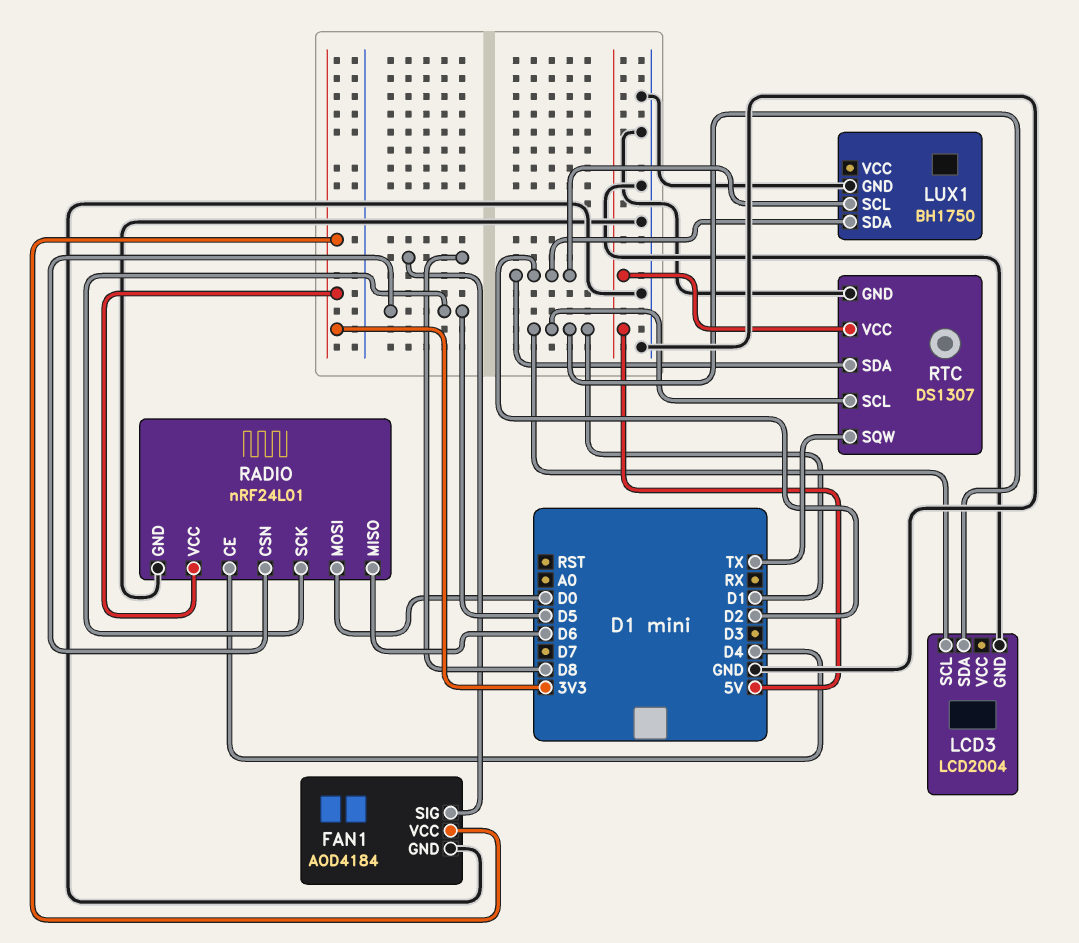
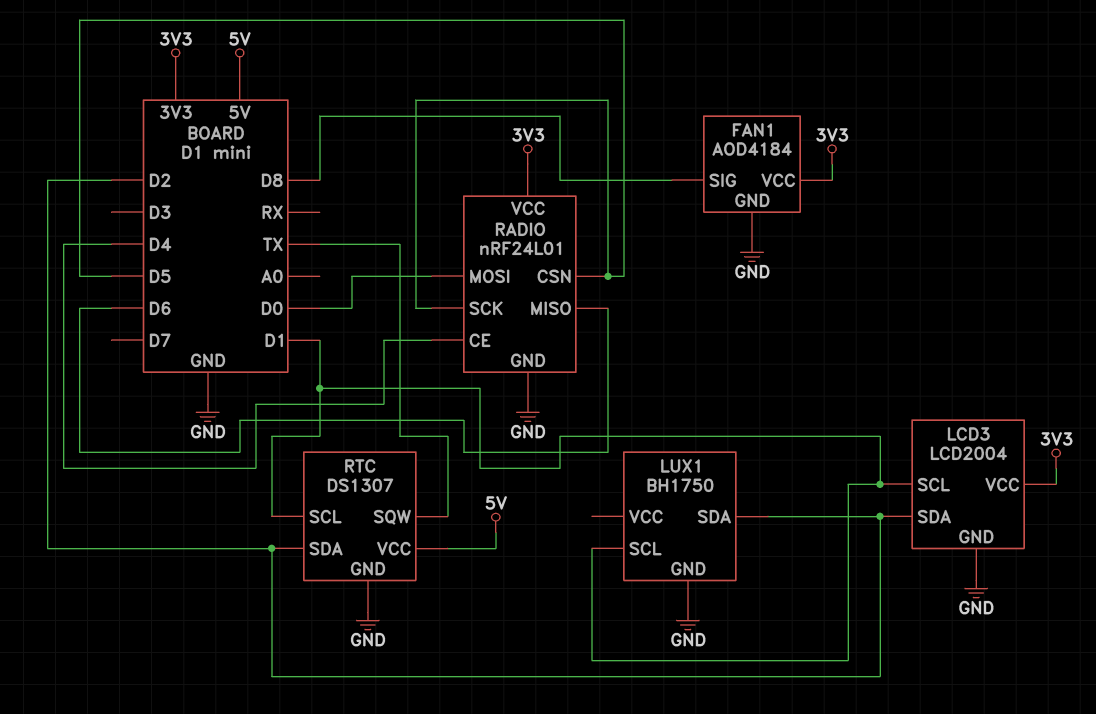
LCD3 pin SDA: D1 -> D2
LCD3 pin VCC: none -> 3V3
LUX1 pin SCL: D2 -> D1

